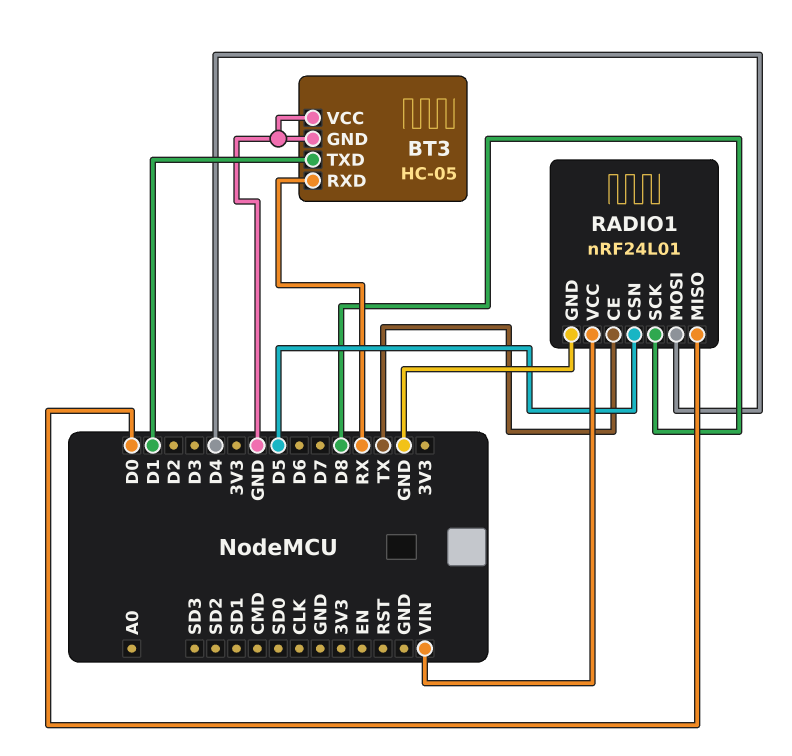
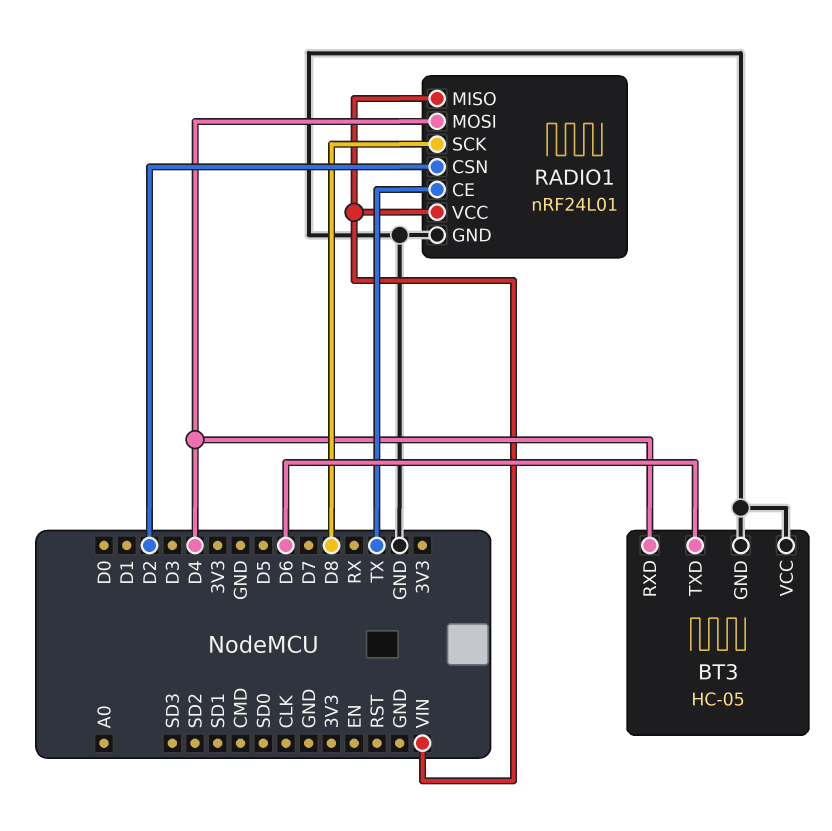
BT3 pin RXD: RX -> D4
BT3 pin TXD: D1 -> D6
RADIO1 pin CSN: D5 -> D2
RADIO1 pin MISO: D0 -> VIN

